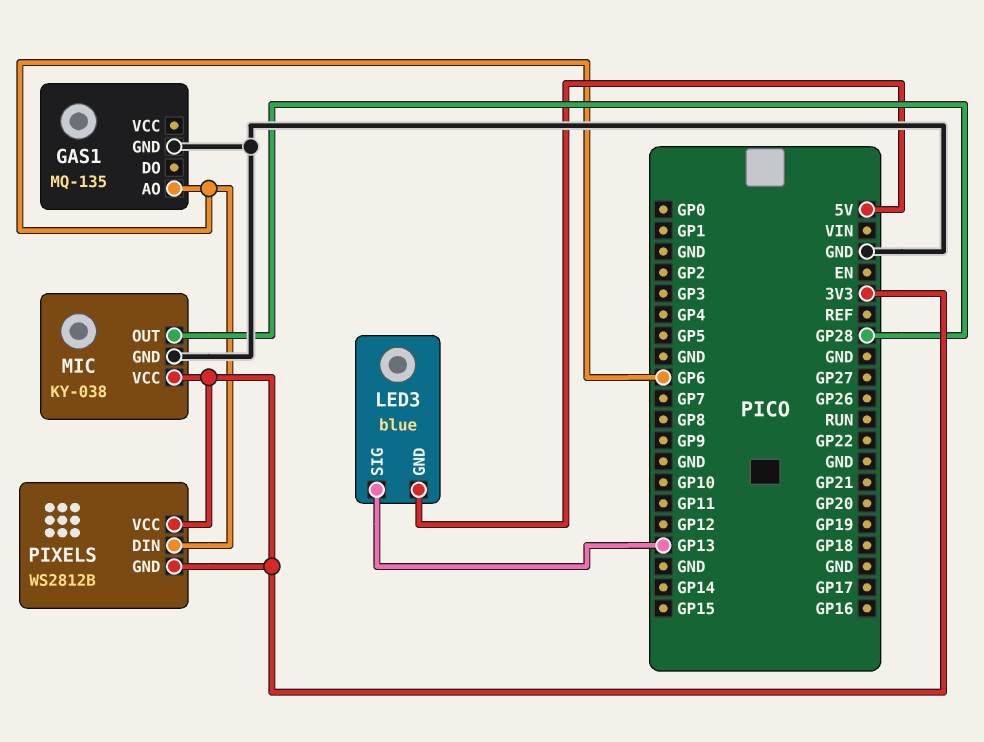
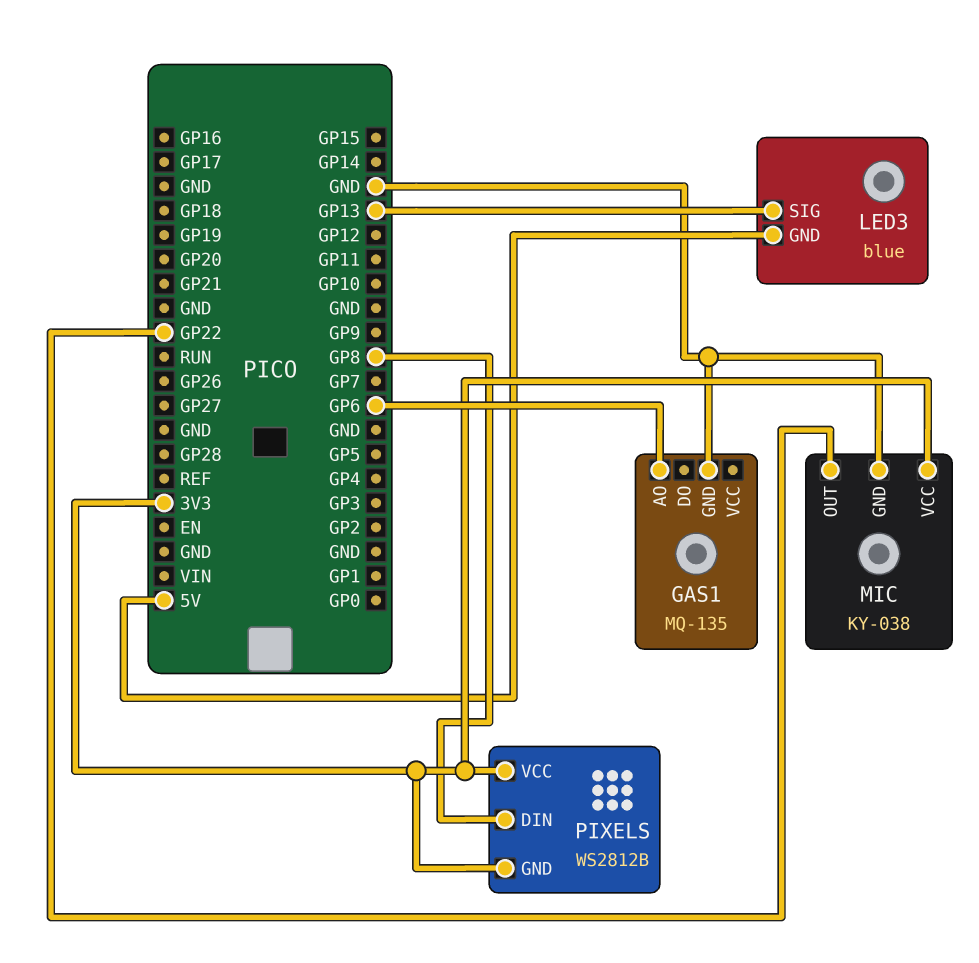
MIC pin OUT: GP28 -> GP22
PIXELS pin DIN: GP6 -> GP8

